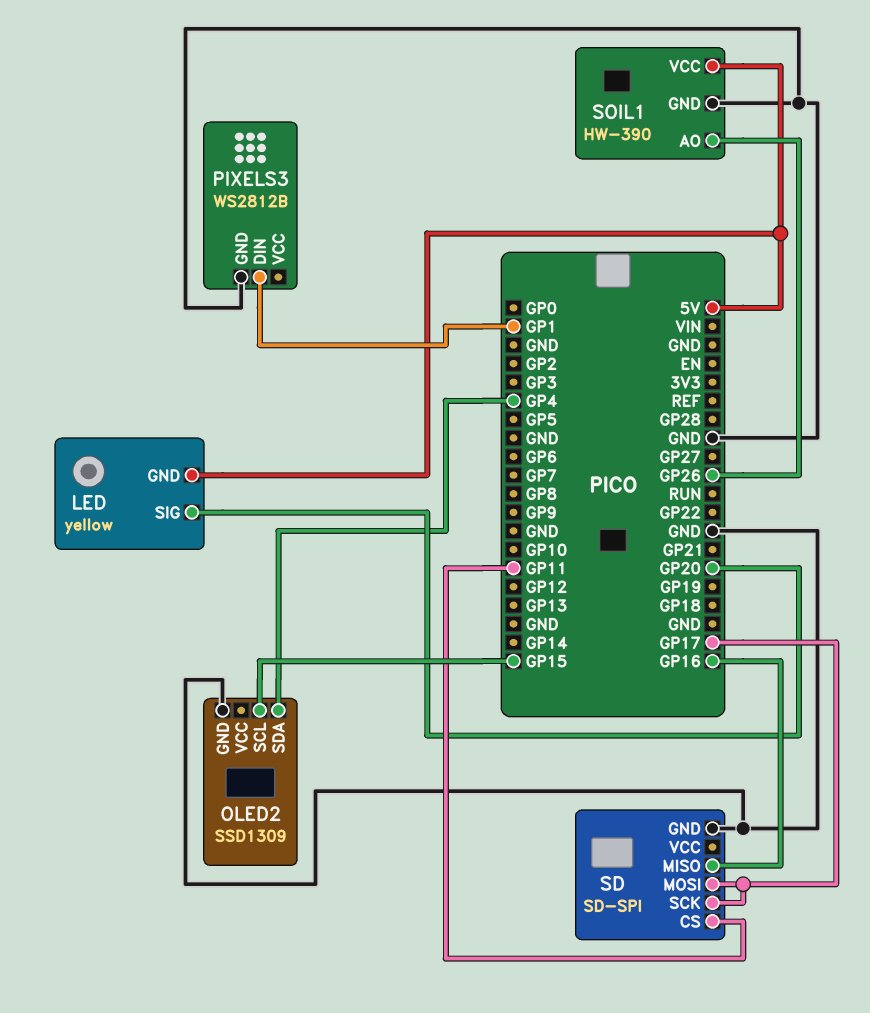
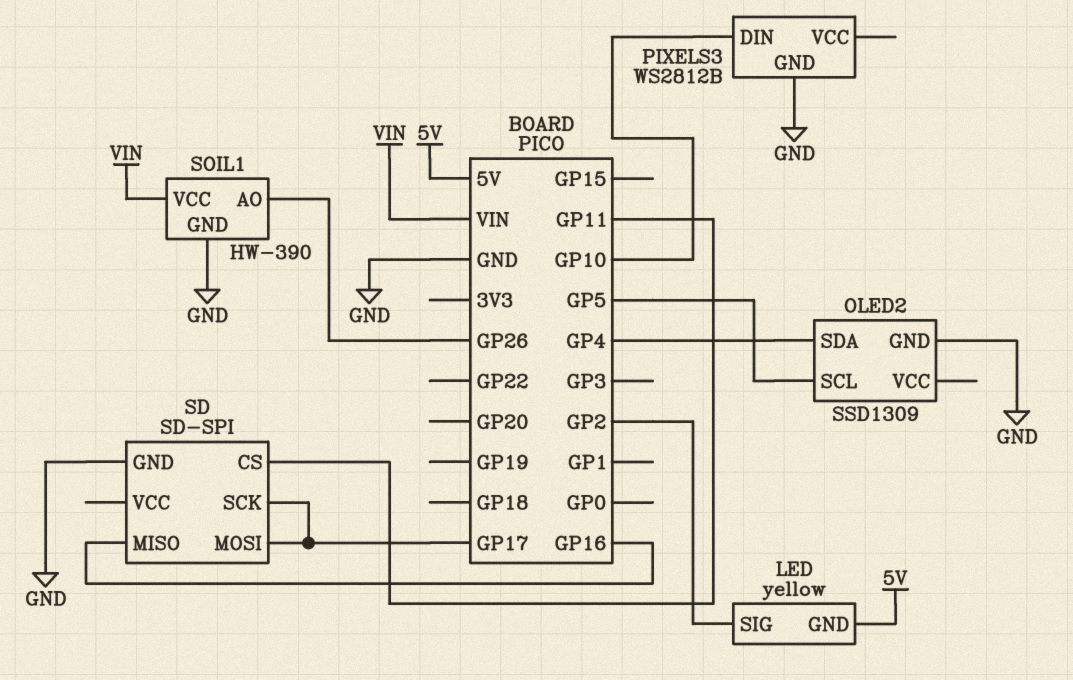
LED pin SIG: GP20 -> GP2
OLED2 pin SCL: GP15 -> GP5
PIXELS3 pin DIN: GP1 -> GP10
SOIL1 pin VCC: 5V -> VIN

